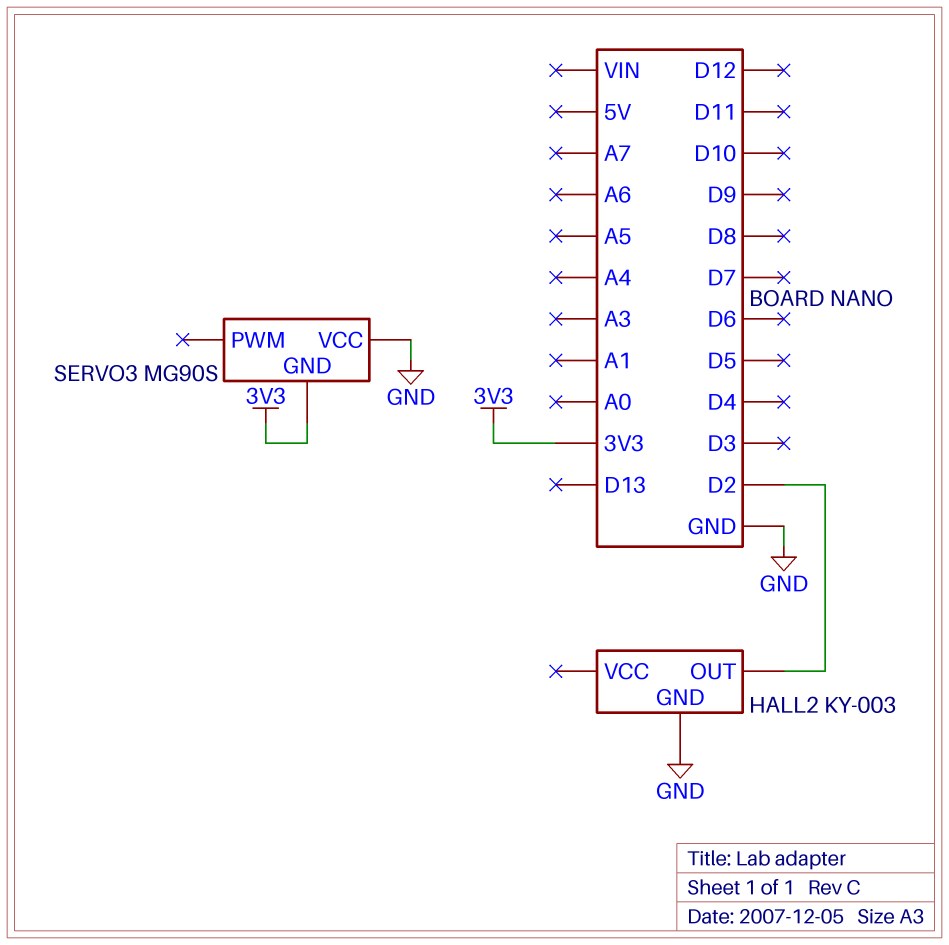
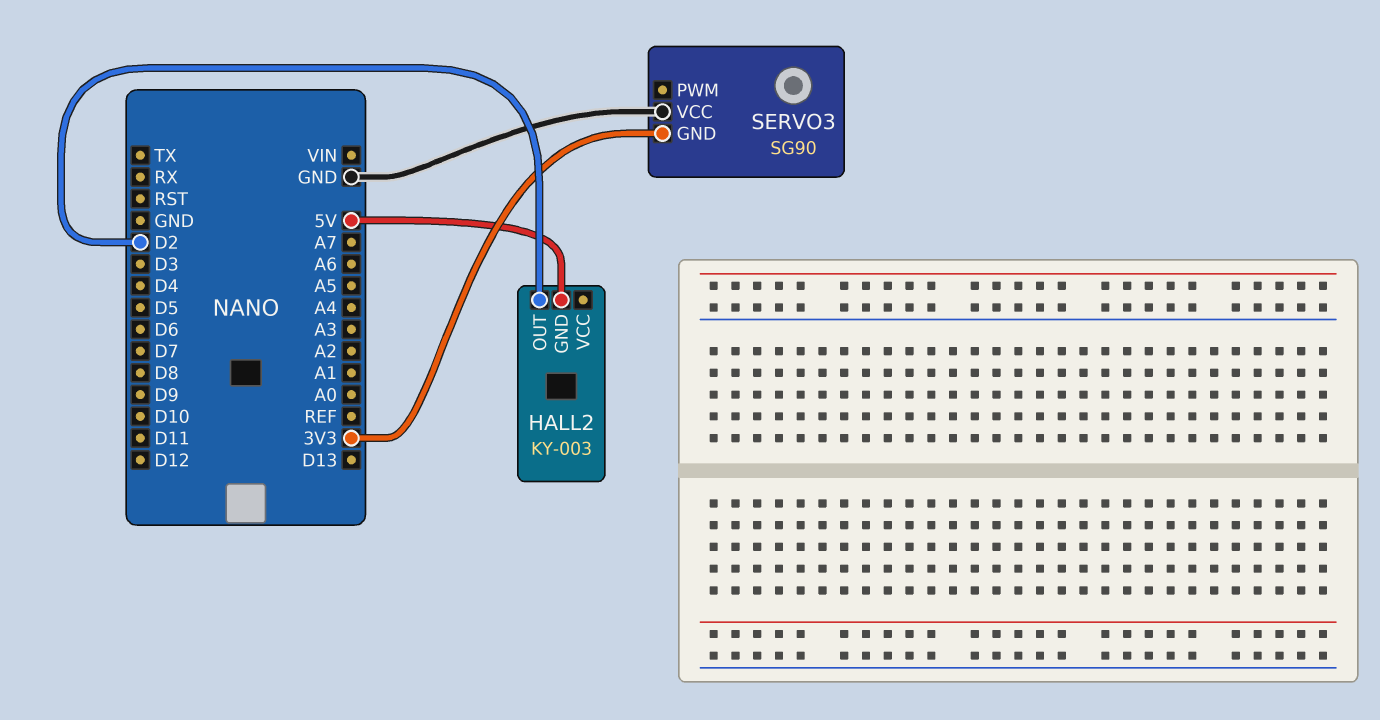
HALL2 pin GND: GND -> 5V
SERVO3: MG90S -> SG90

